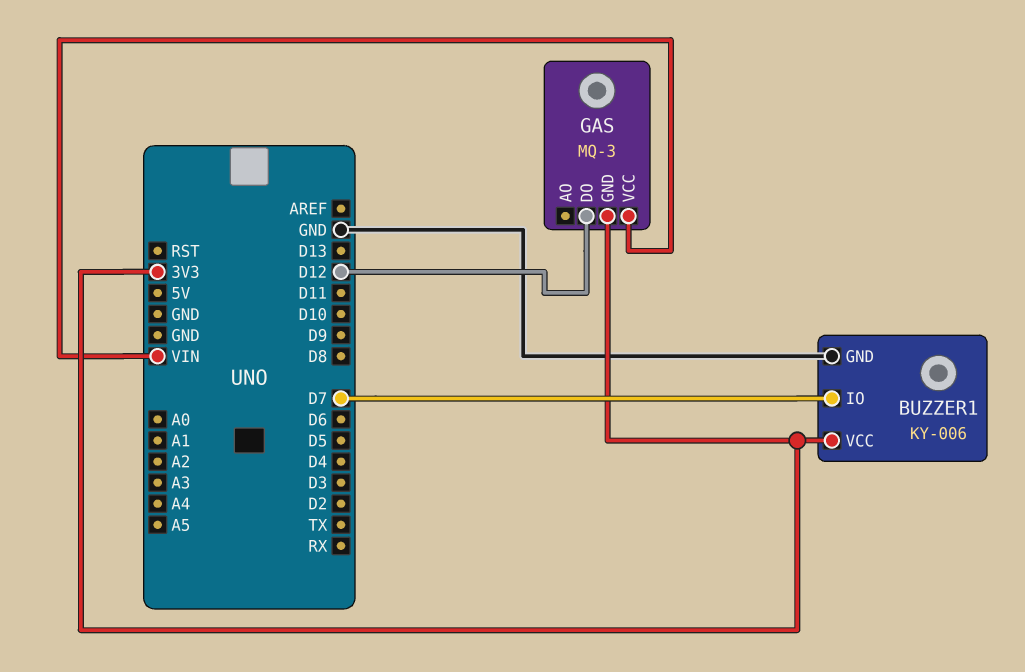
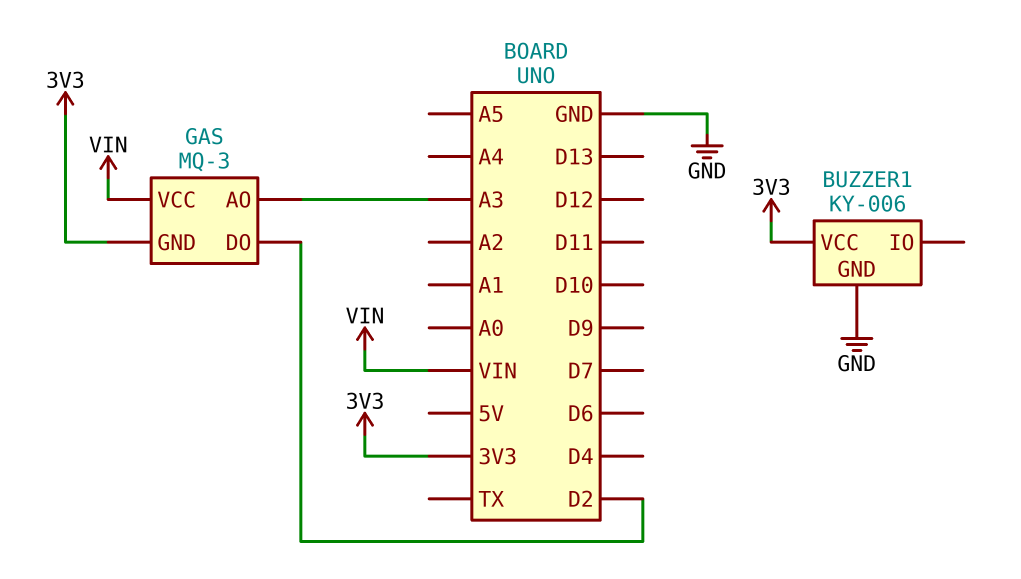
BUZZER1 pin IO: D7 -> none
GAS pin AO: none -> A3
GAS pin DO: D12 -> D2

